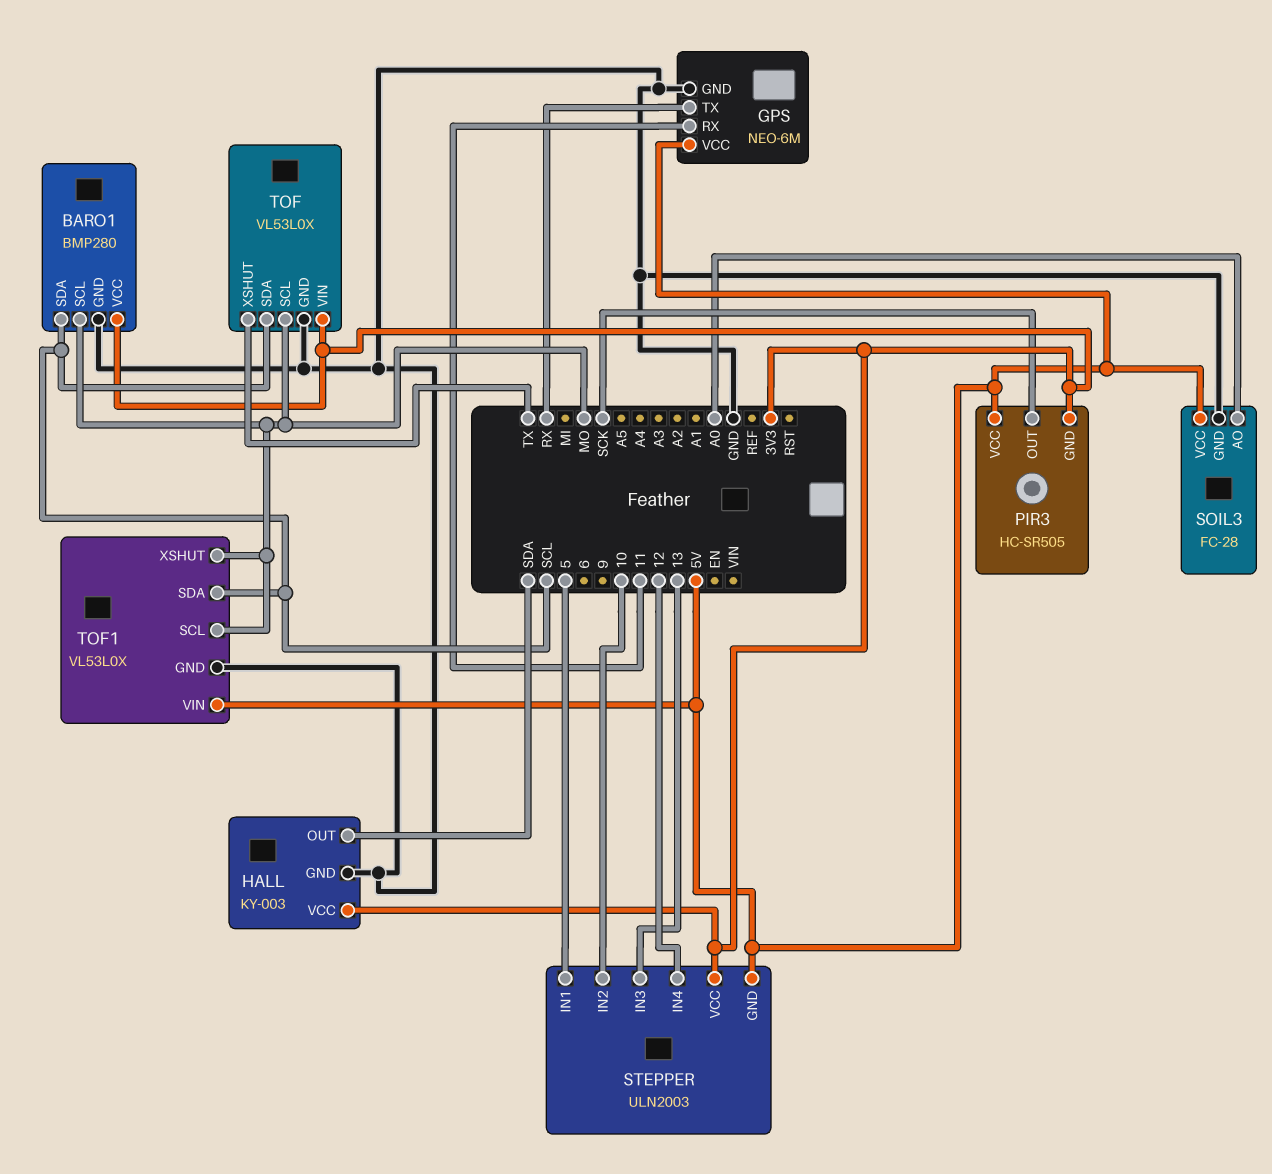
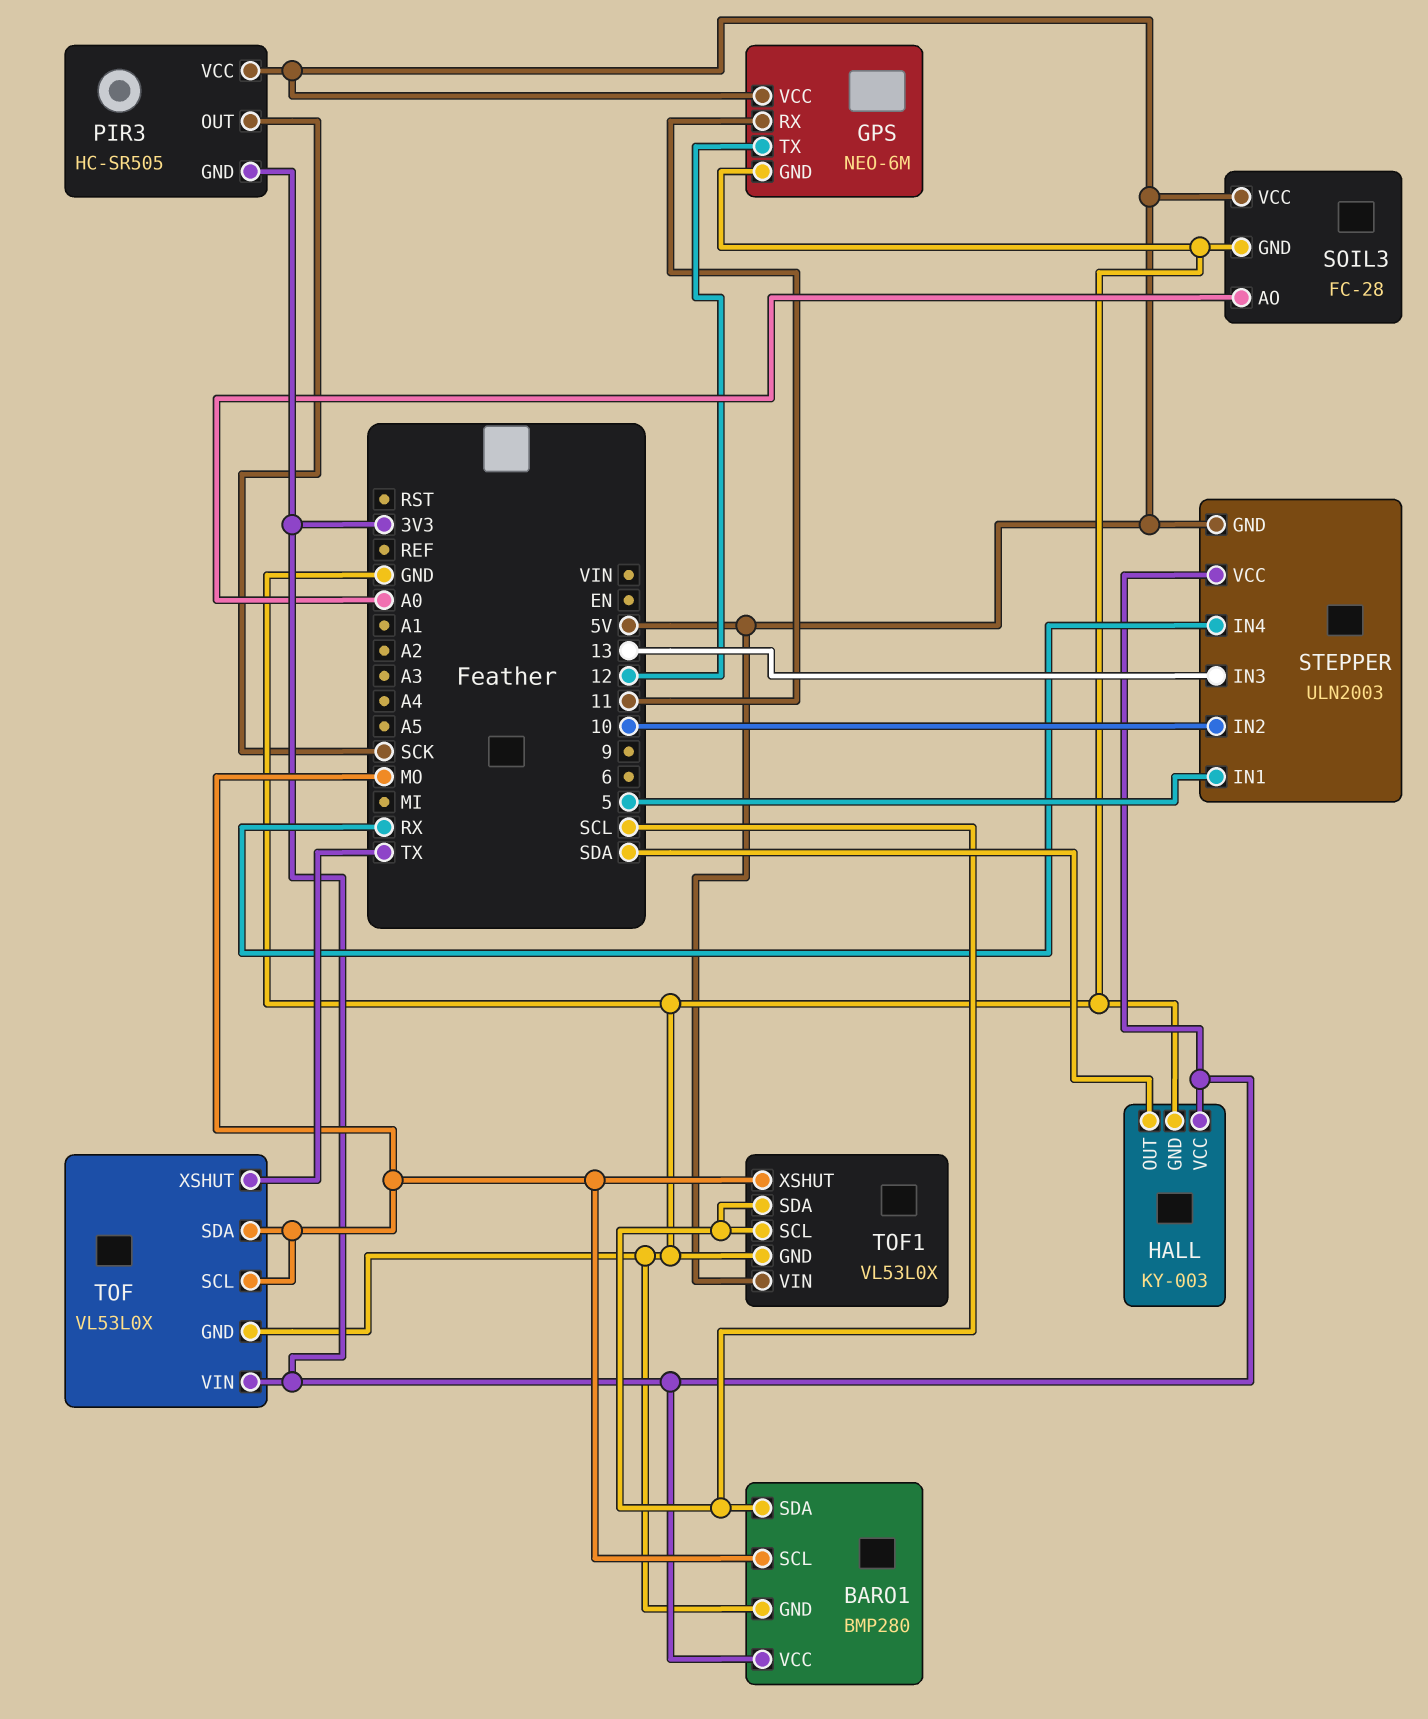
GPS pin TX: RX -> 12
STEPPER pin IN4: 12 -> RX
TOF pin SDA: SCL -> MO
TOF1 pin SCL: MO -> SCL

